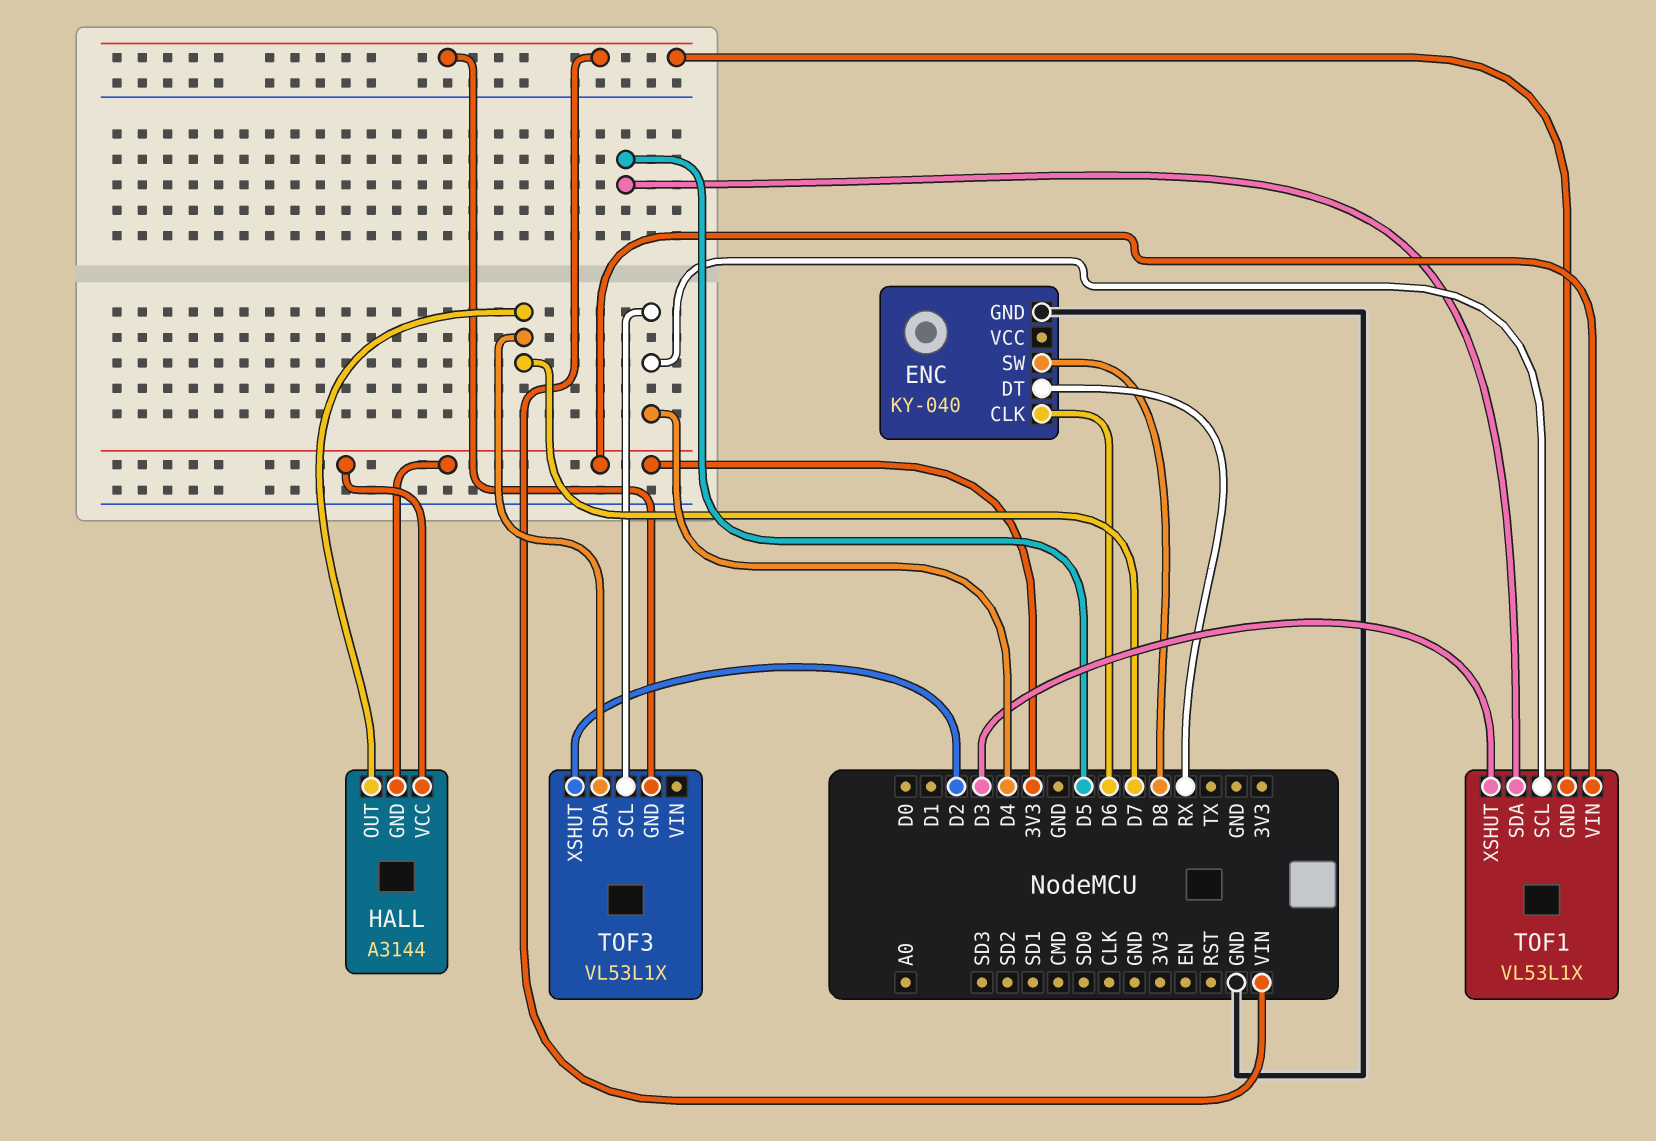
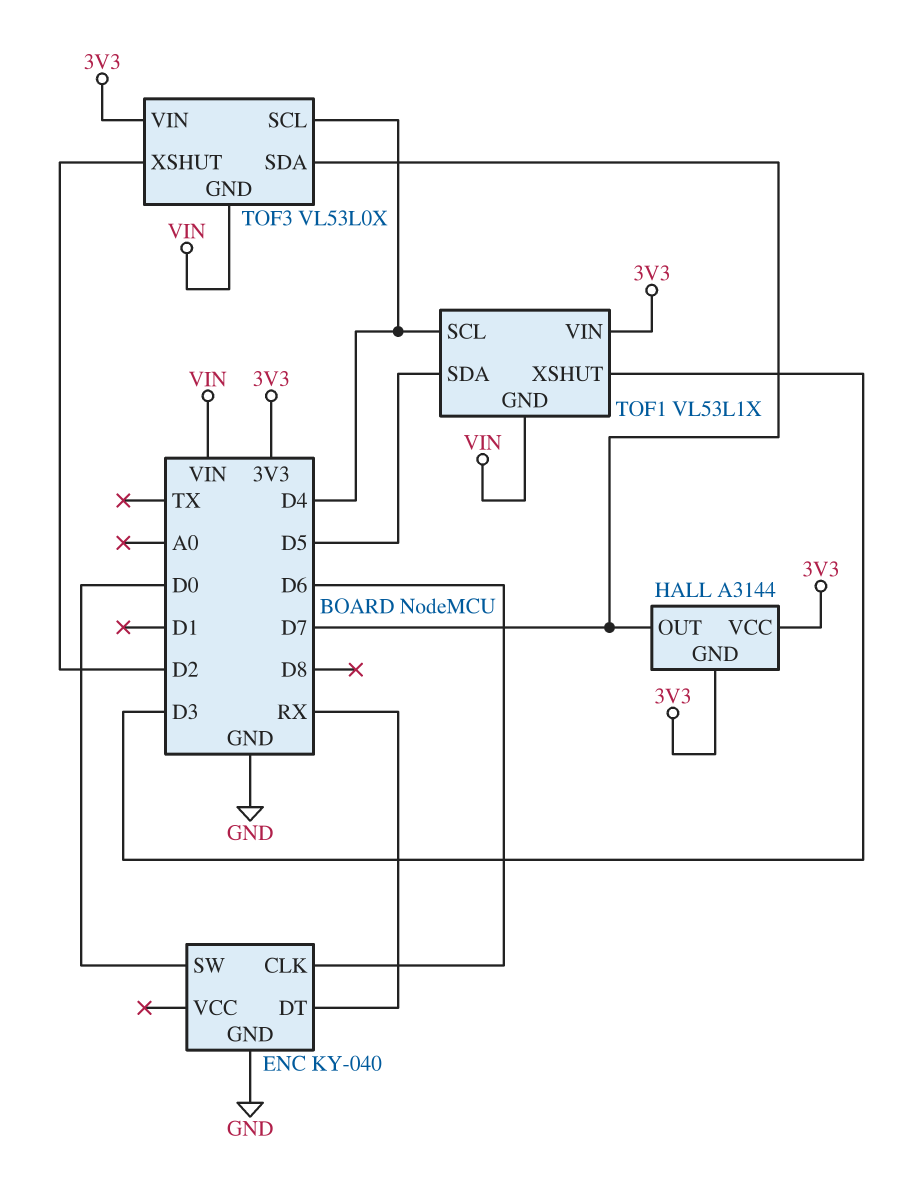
ENC pin SW: D8 -> D0
TOF3: VL53L1X -> VL53L0X
TOF3 pin VIN: none -> 3V3

